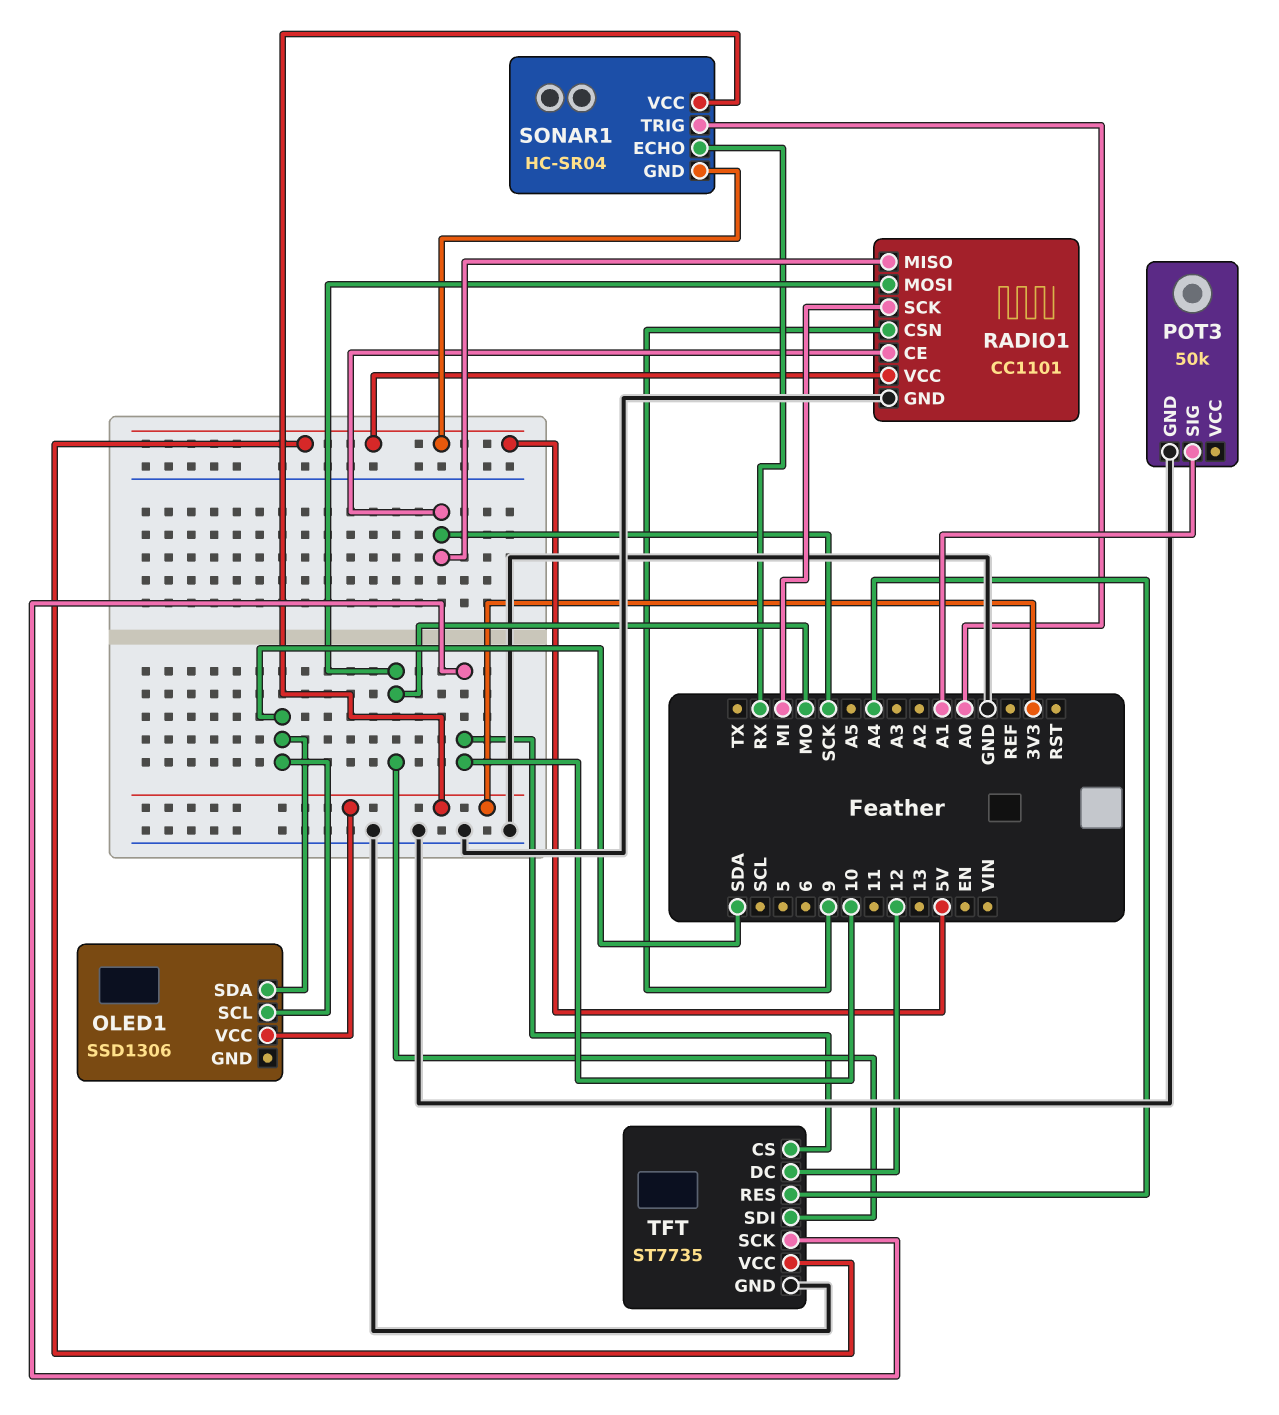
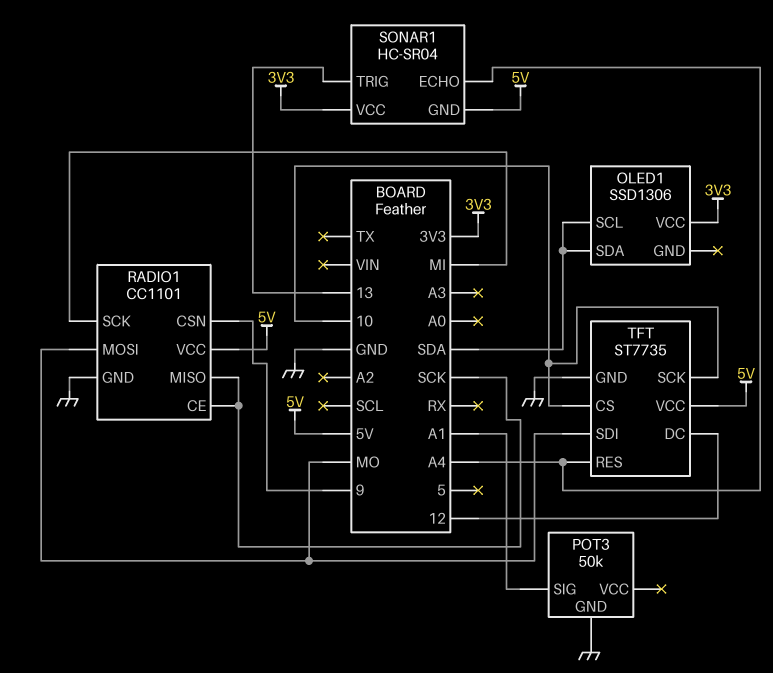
SONAR1 pin ECHO: RX -> A4
SONAR1 pin TRIG: A0 -> 13

